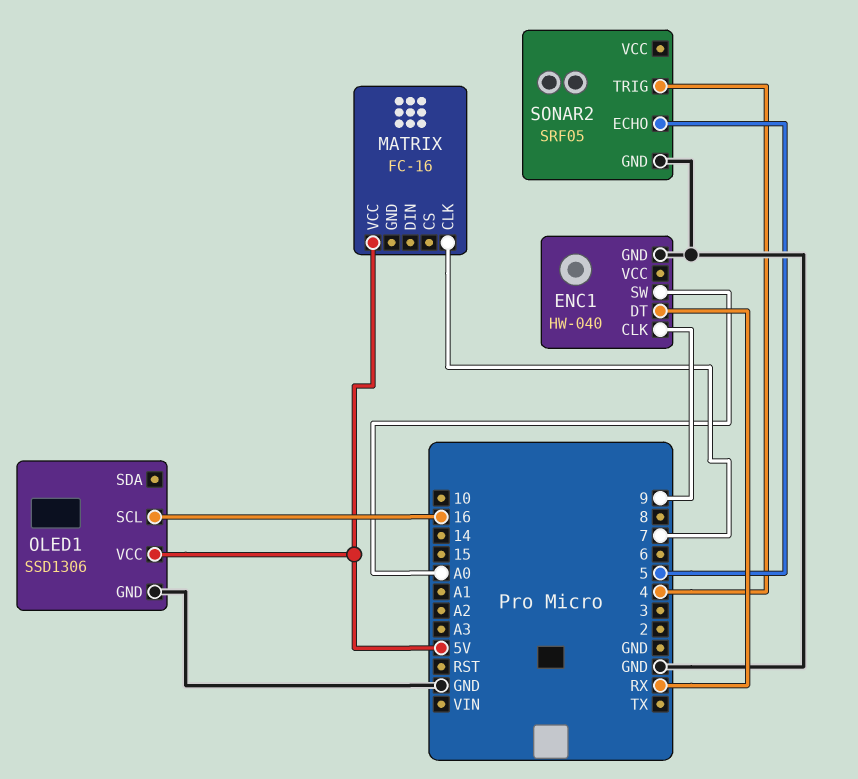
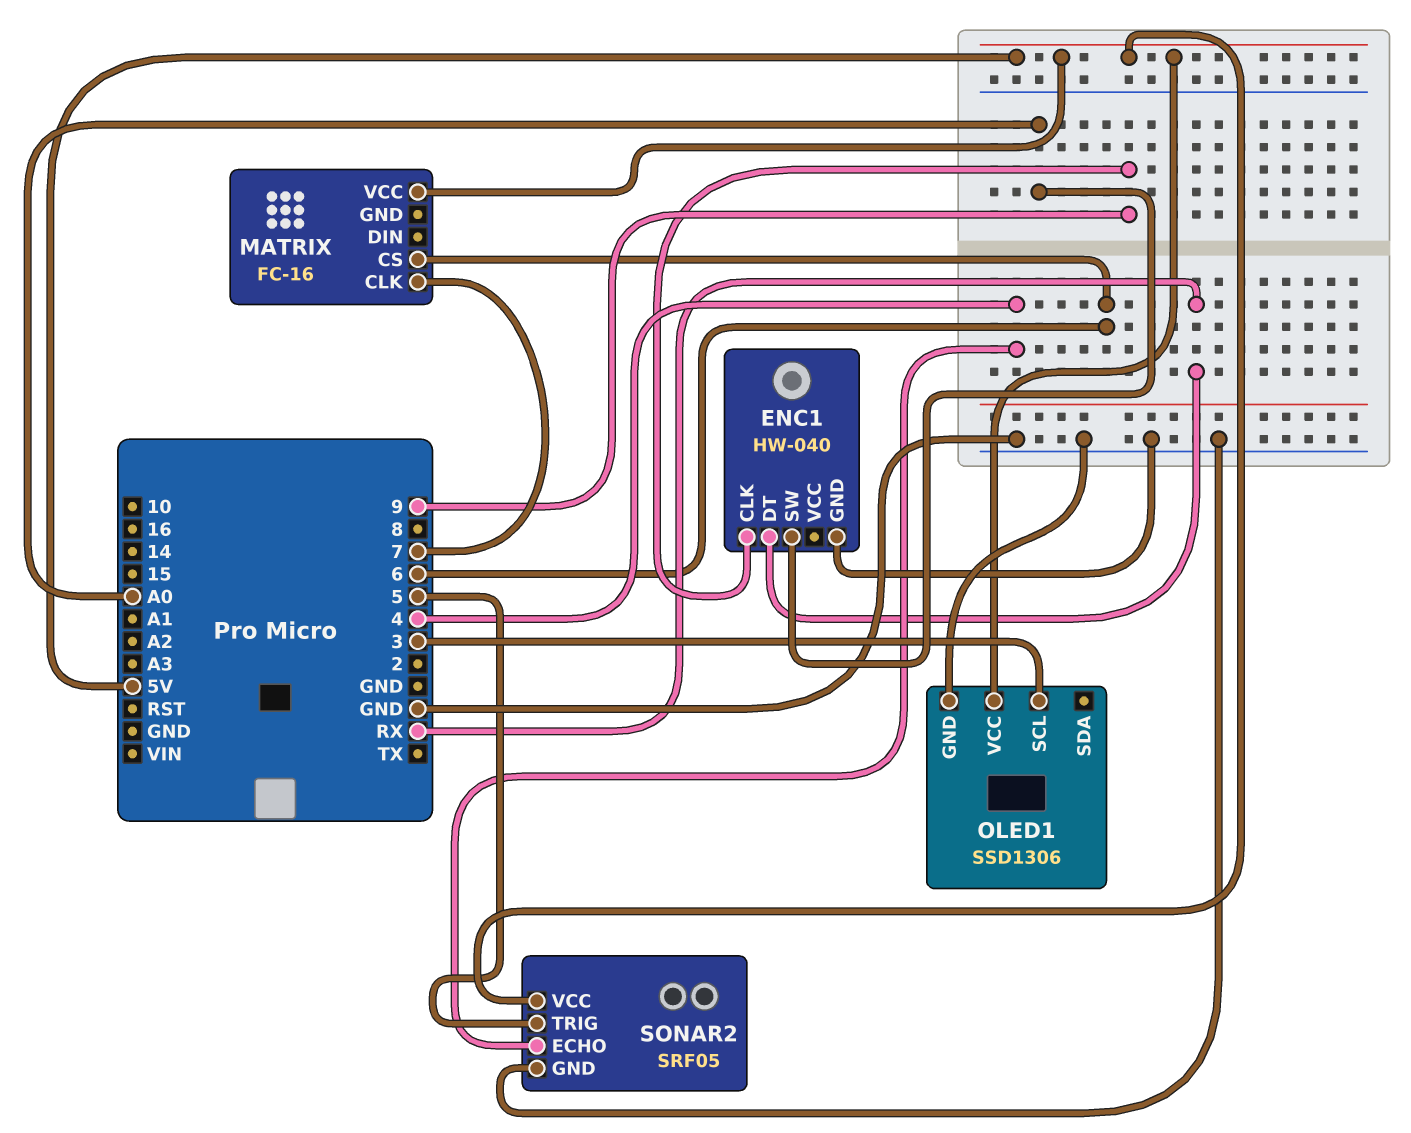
MATRIX pin CS: none -> 6
OLED1 pin SCL: 16 -> 3
SONAR2 pin ECHO: 5 -> 4
SONAR2 pin TRIG: 4 -> 5
SONAR2 pin VCC: none -> 5V

